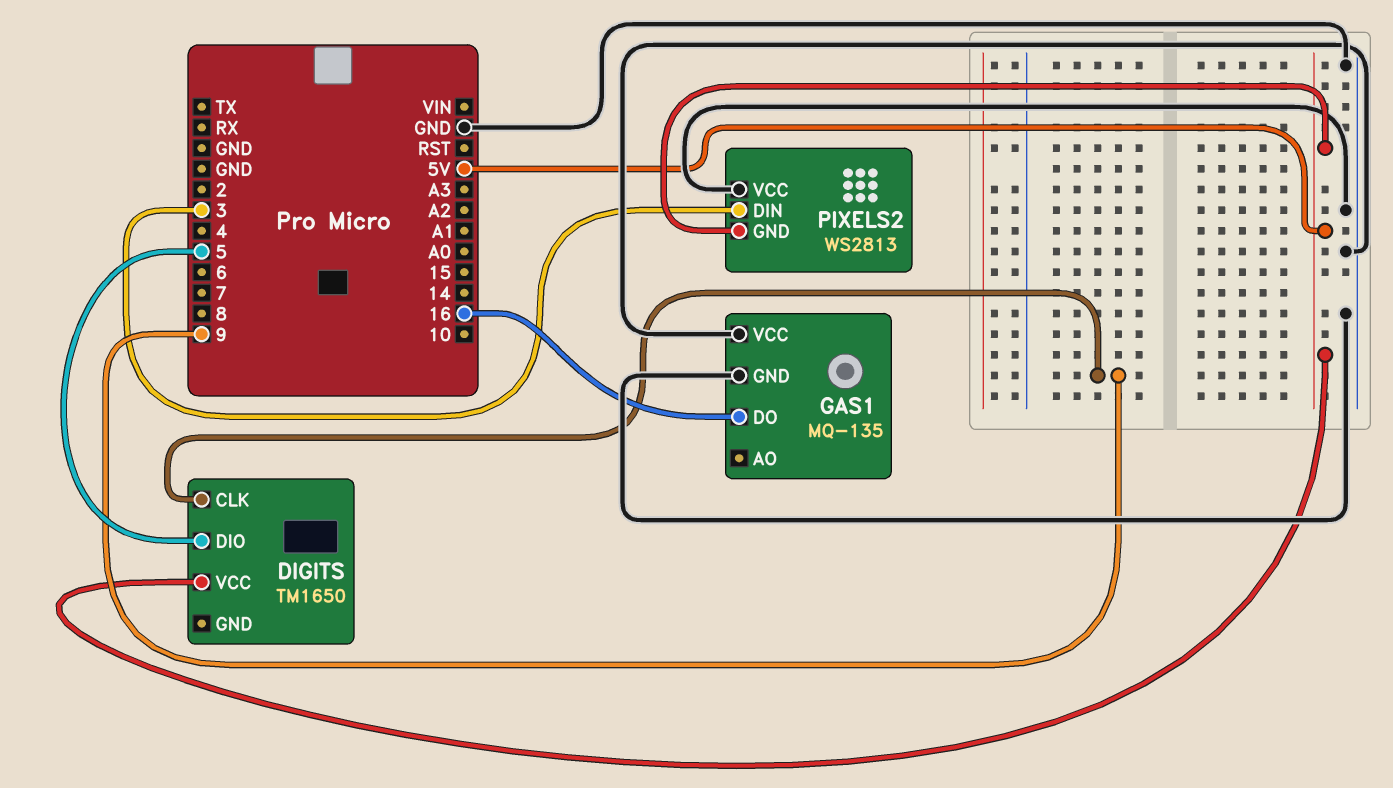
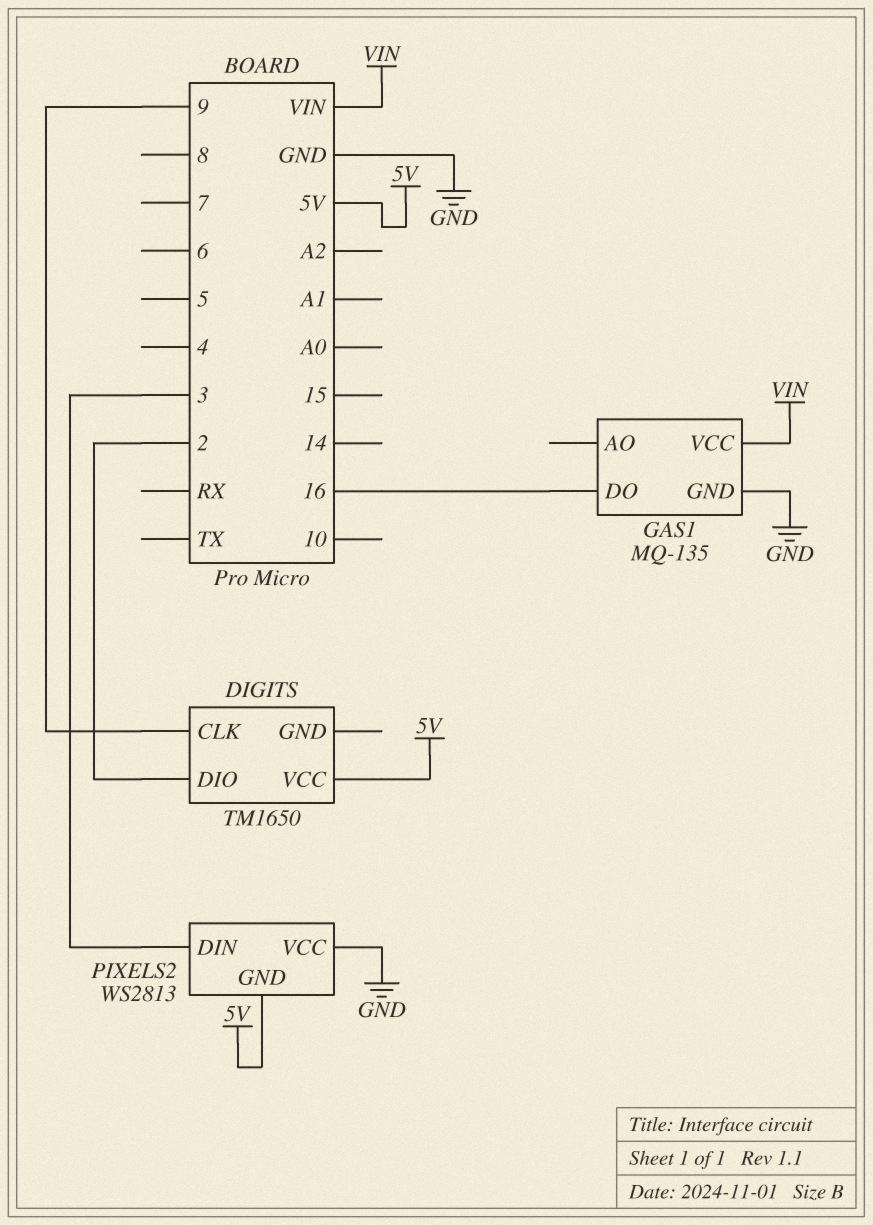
DIGITS pin DIO: 5 -> 2
GAS1 pin VCC: GND -> VIN

